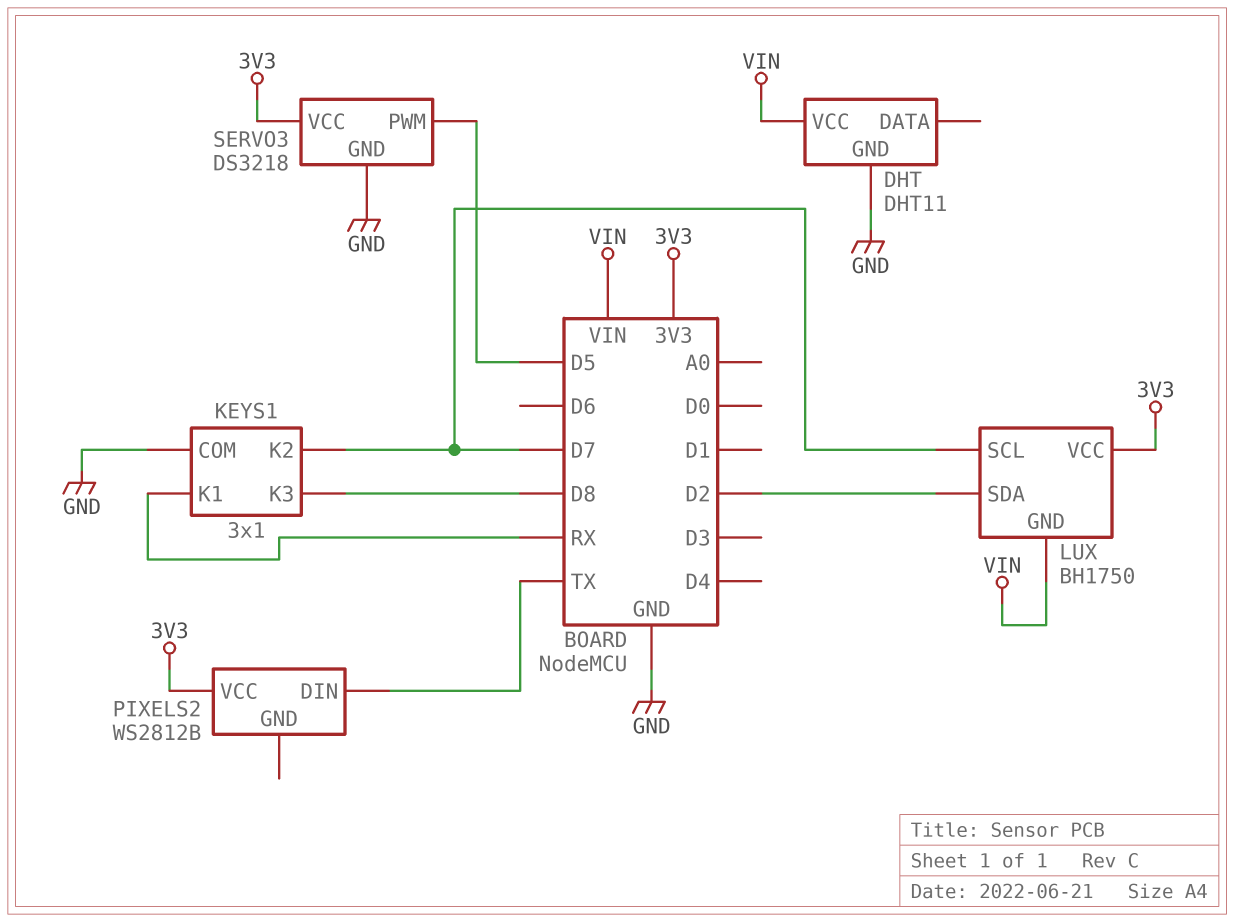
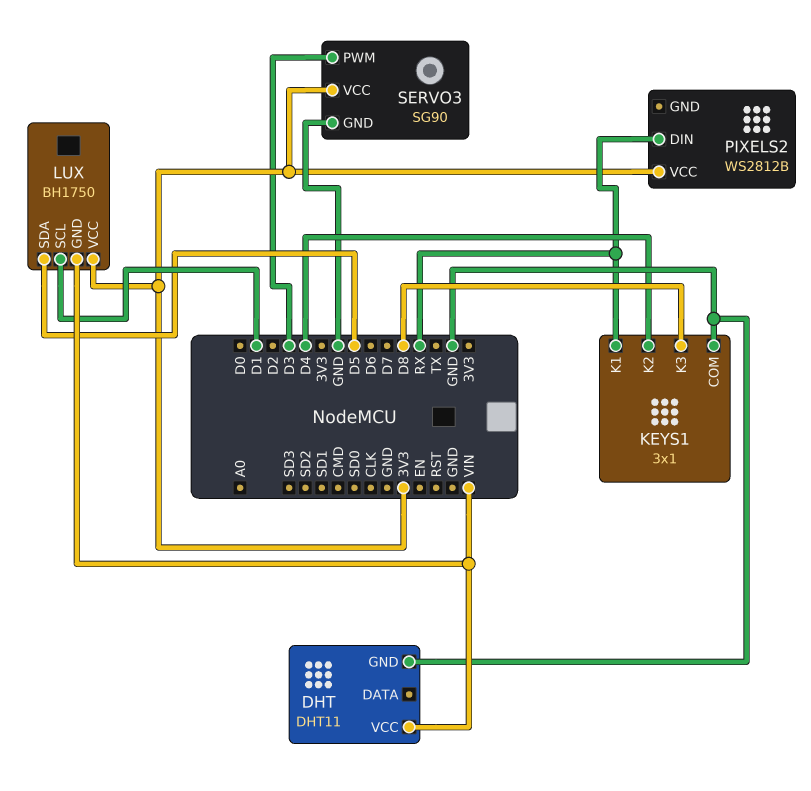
KEYS1 pin K2: D7 -> D4
LUX pin SCL: D7 -> D1
LUX pin SDA: D2 -> D5
PIXELS2 pin DIN: TX -> RX
SERVO3: DS3218 -> SG90
SERVO3 pin PWM: D5 -> D3

